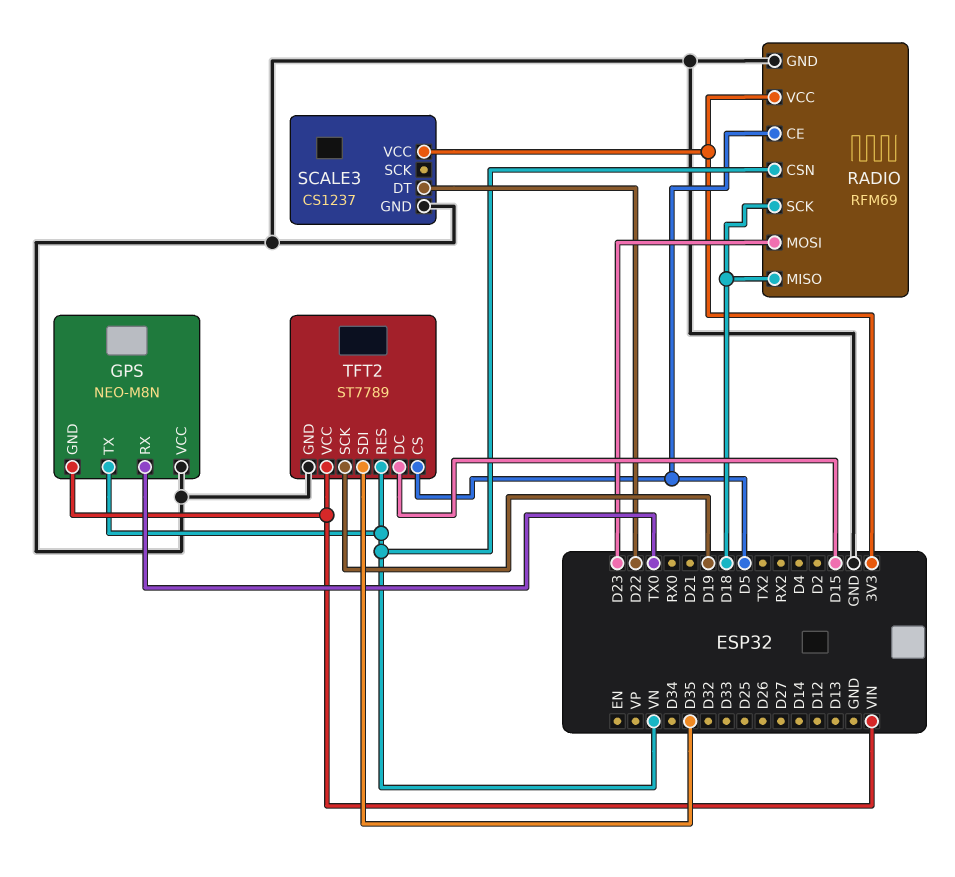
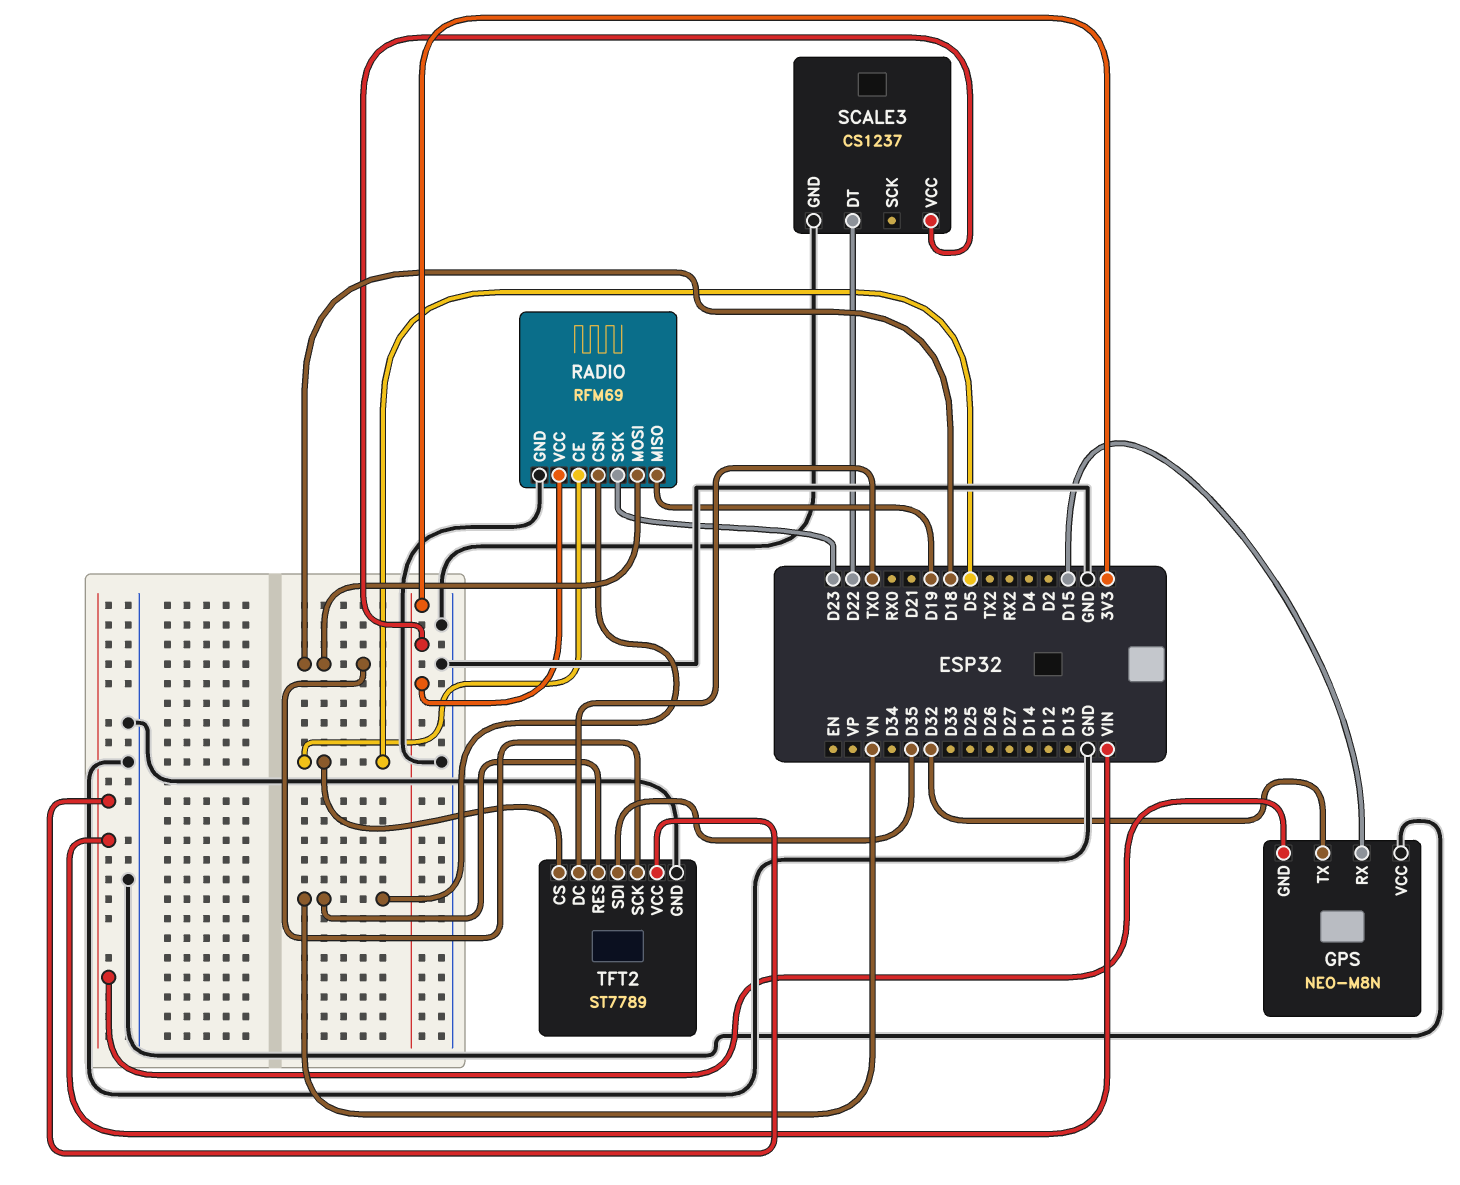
GPS pin RX: TX0 -> D15
GPS pin TX: VN -> D32
RADIO pin MISO: D18 -> D19
RADIO pin MOSI: D23 -> D18
RADIO pin SCK: D18 -> D23
TFT2 pin DC: D15 -> TX0
TFT2 pin SCK: D19 -> D18

